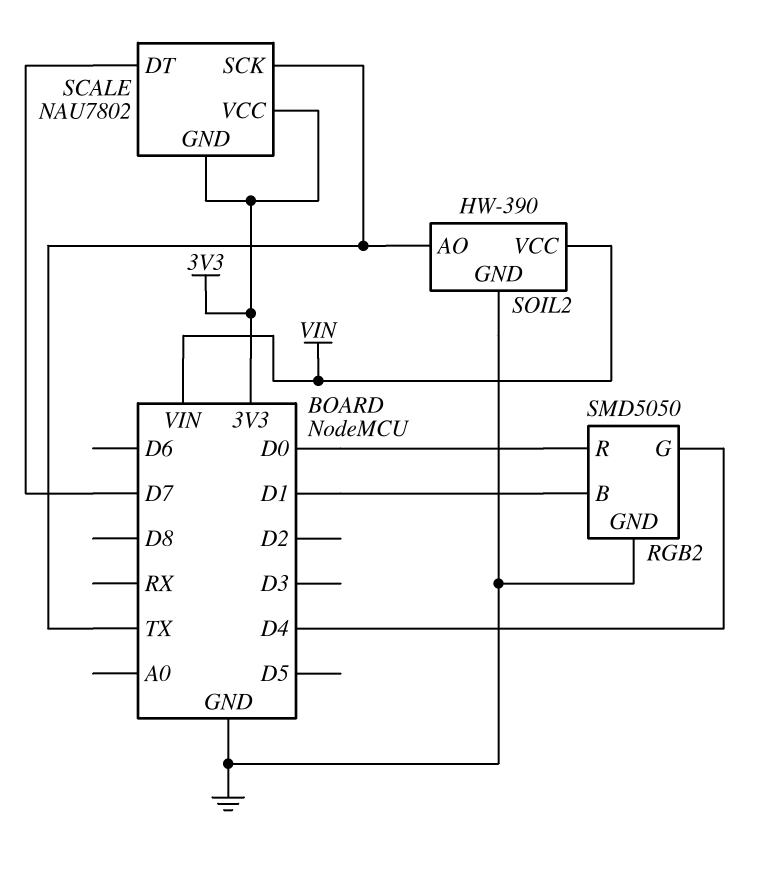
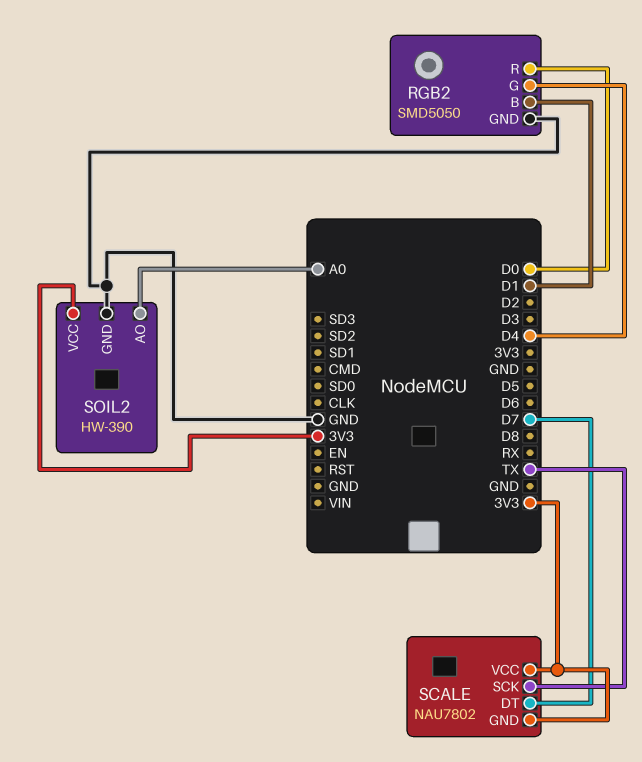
SOIL2 pin AO: TX -> A0
SOIL2 pin VCC: VIN -> 3V3

